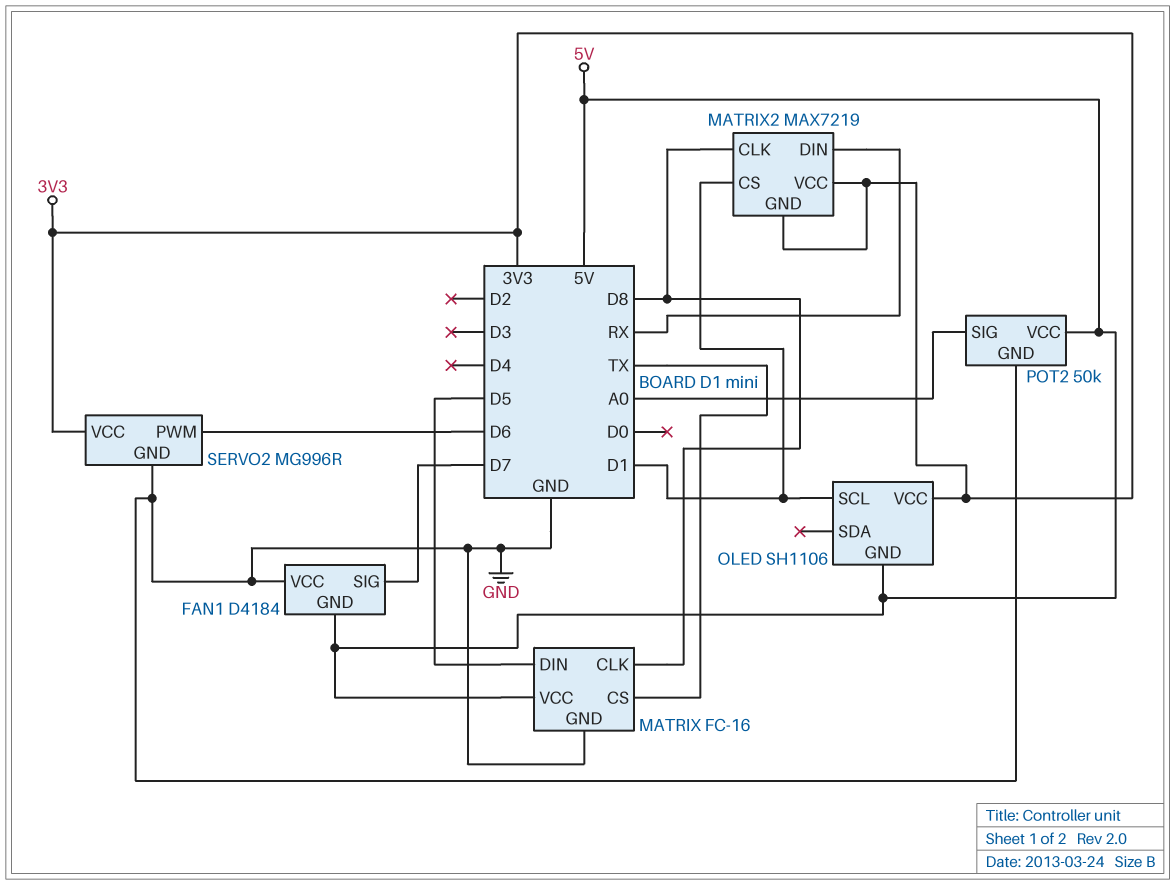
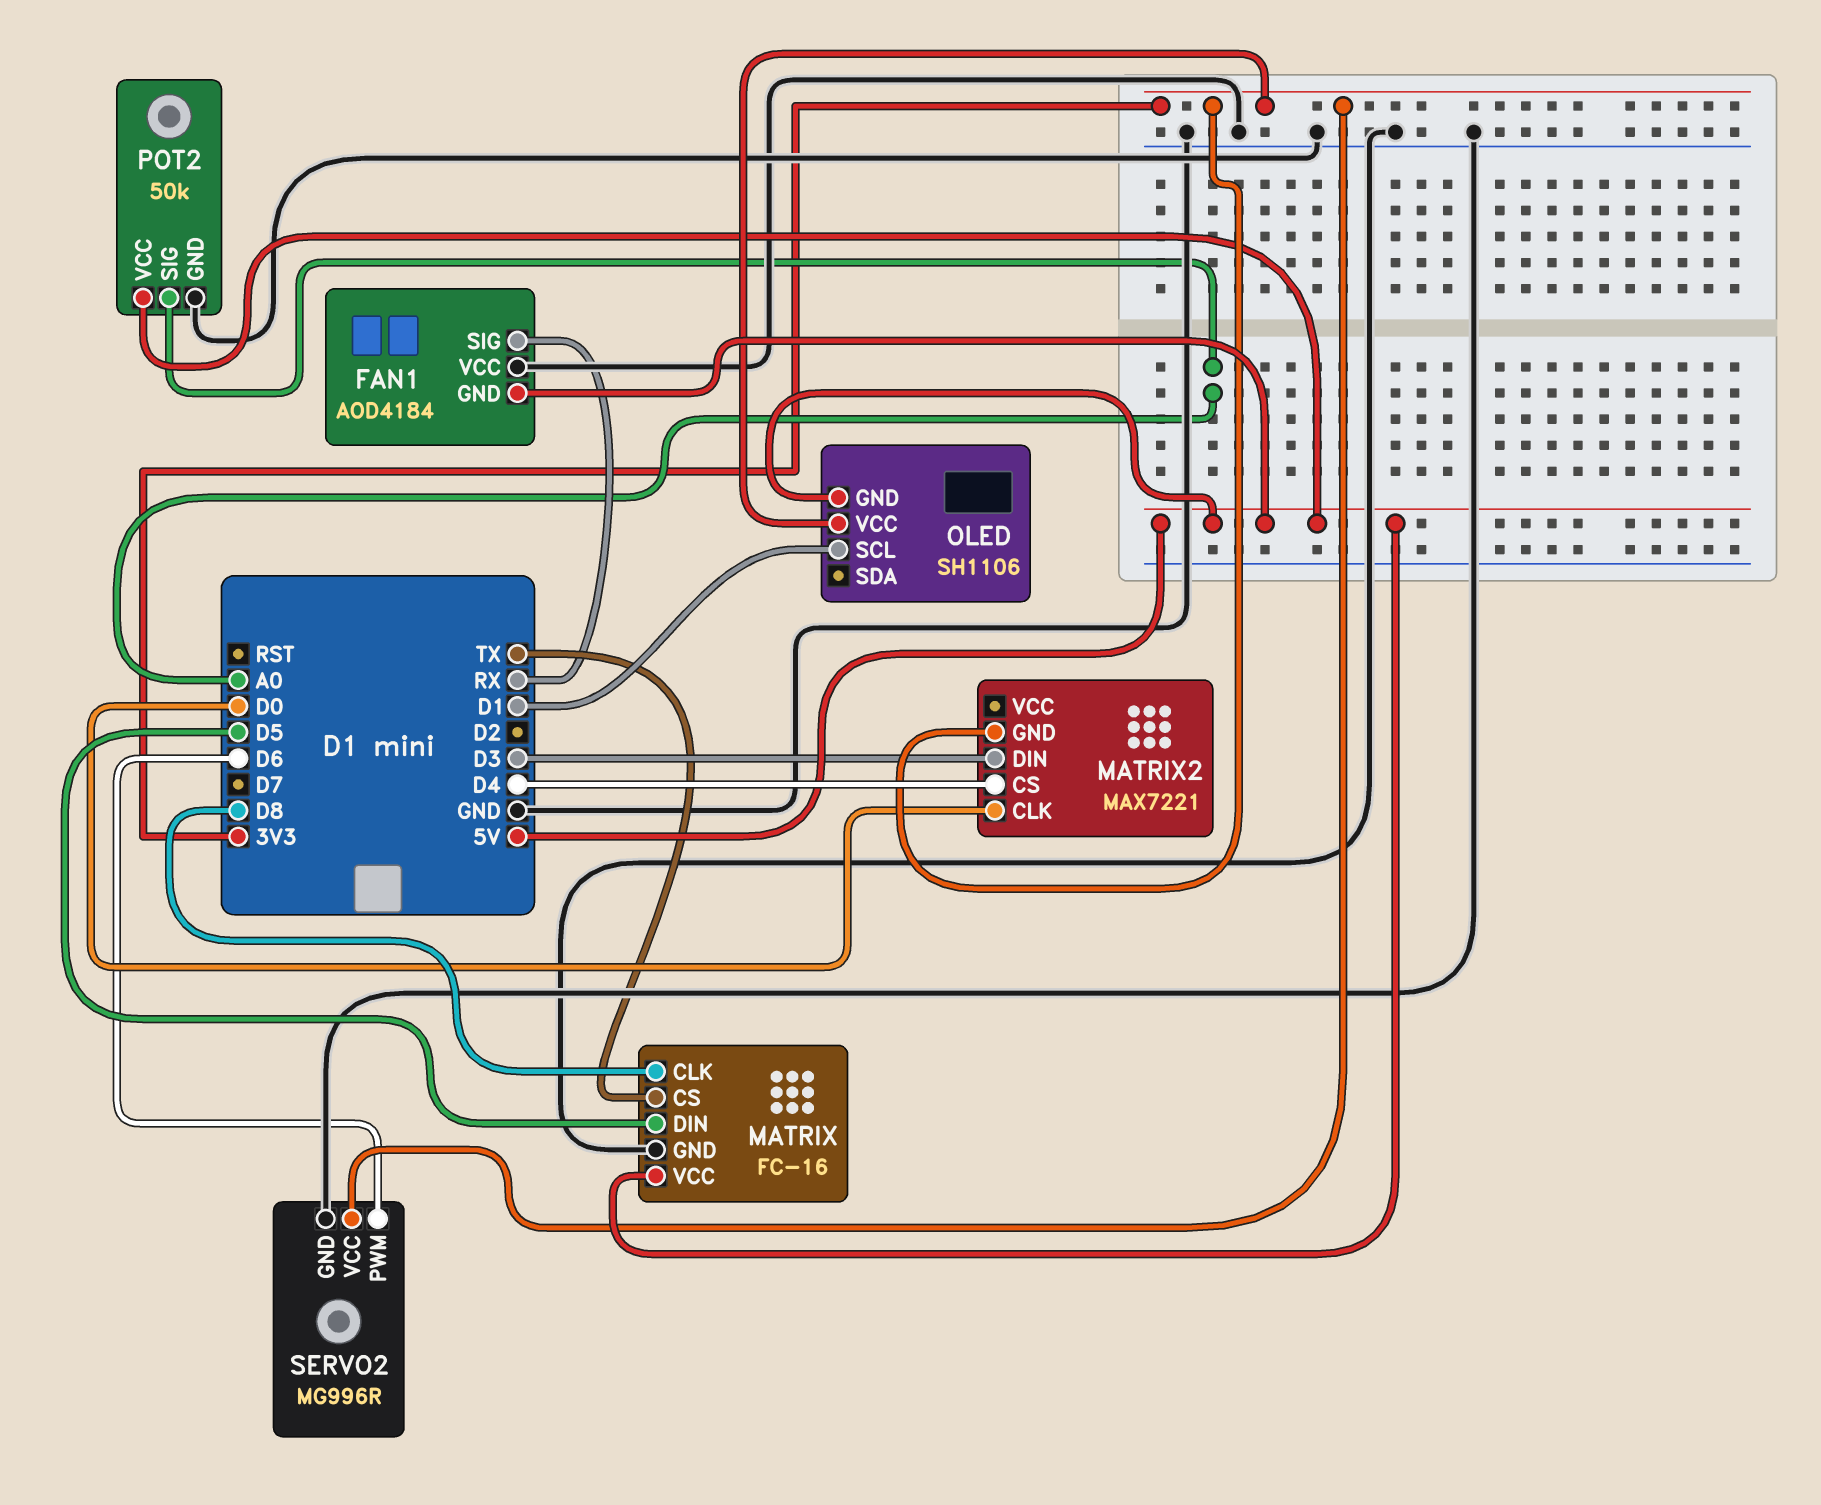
FAN1: D4184 -> AOD4184
FAN1 pin SIG: D7 -> RX
MATRIX2: MAX7219 -> MAX7221
MATRIX2 pin CLK: D8 -> D0
MATRIX2 pin CS: D1 -> D4
MATRIX2 pin DIN: RX -> D3
MATRIX2 pin VCC: 3V3 -> none

